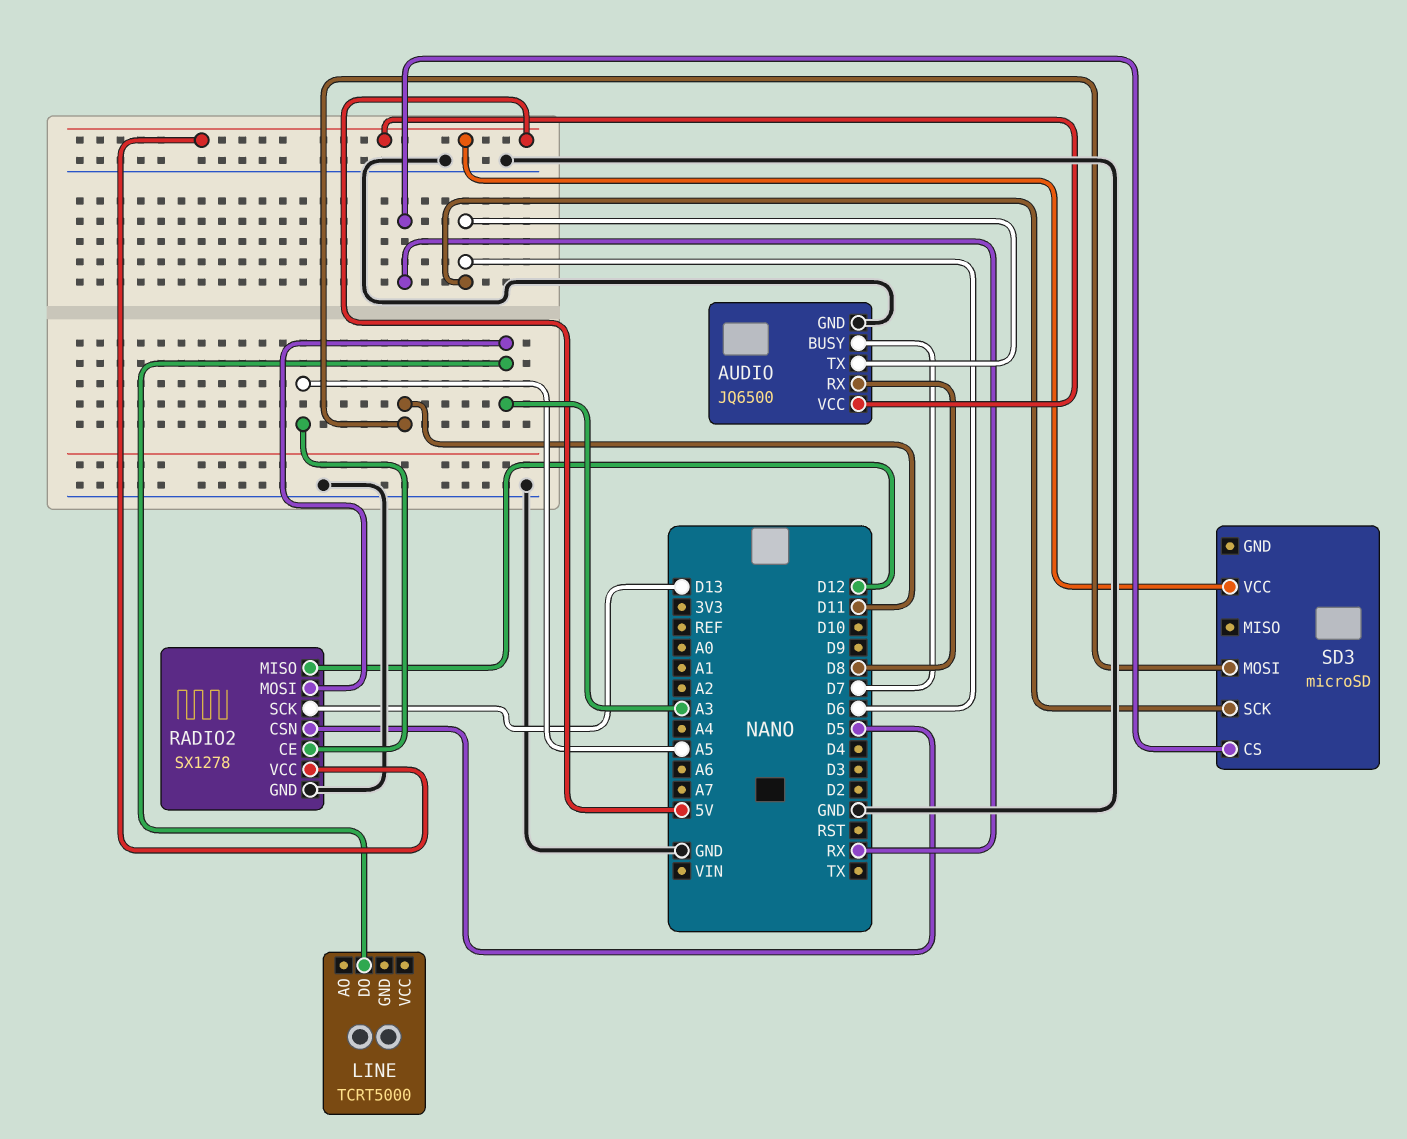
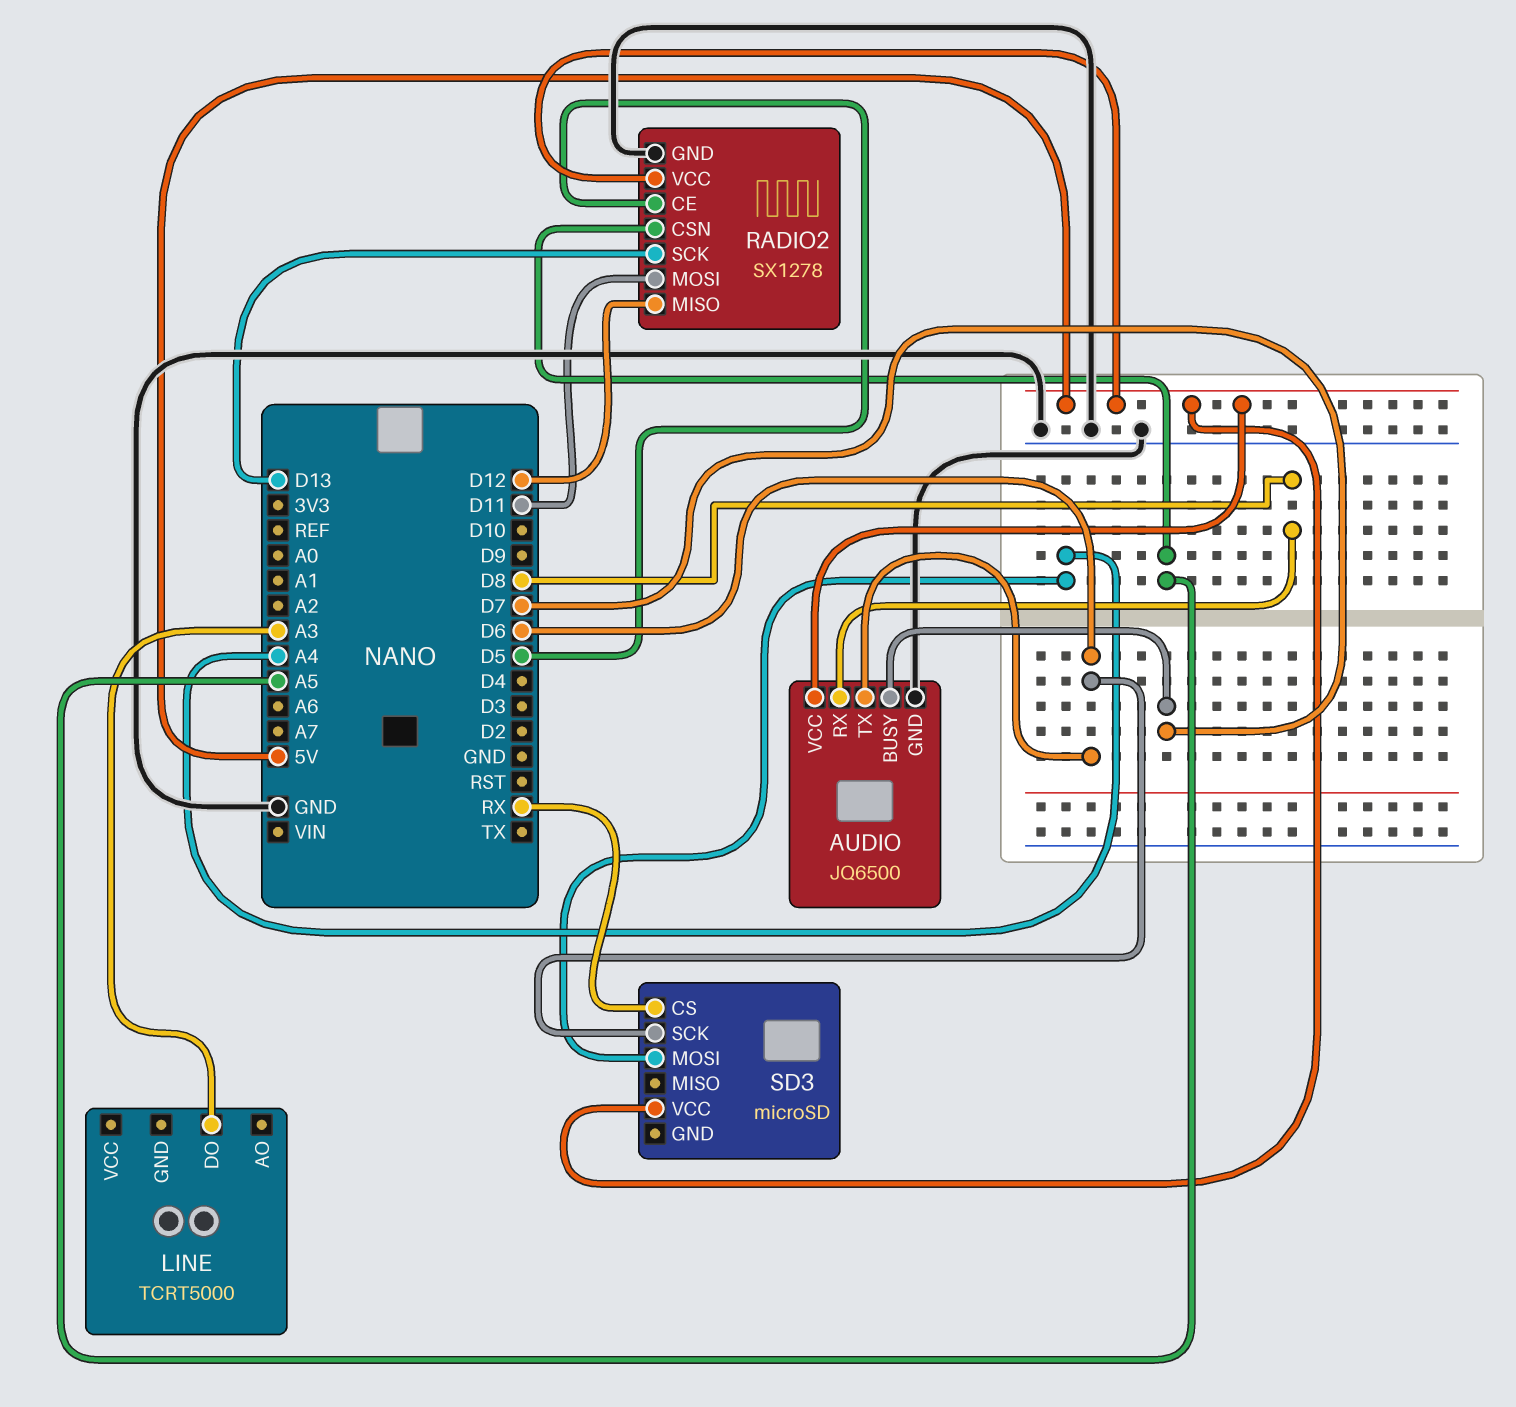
RADIO2 pin CE: A5 -> D5
RADIO2 pin CSN: D5 -> A5
RADIO2 pin MOSI: A3 -> D11
SD3 pin MOSI: D11 -> A4

